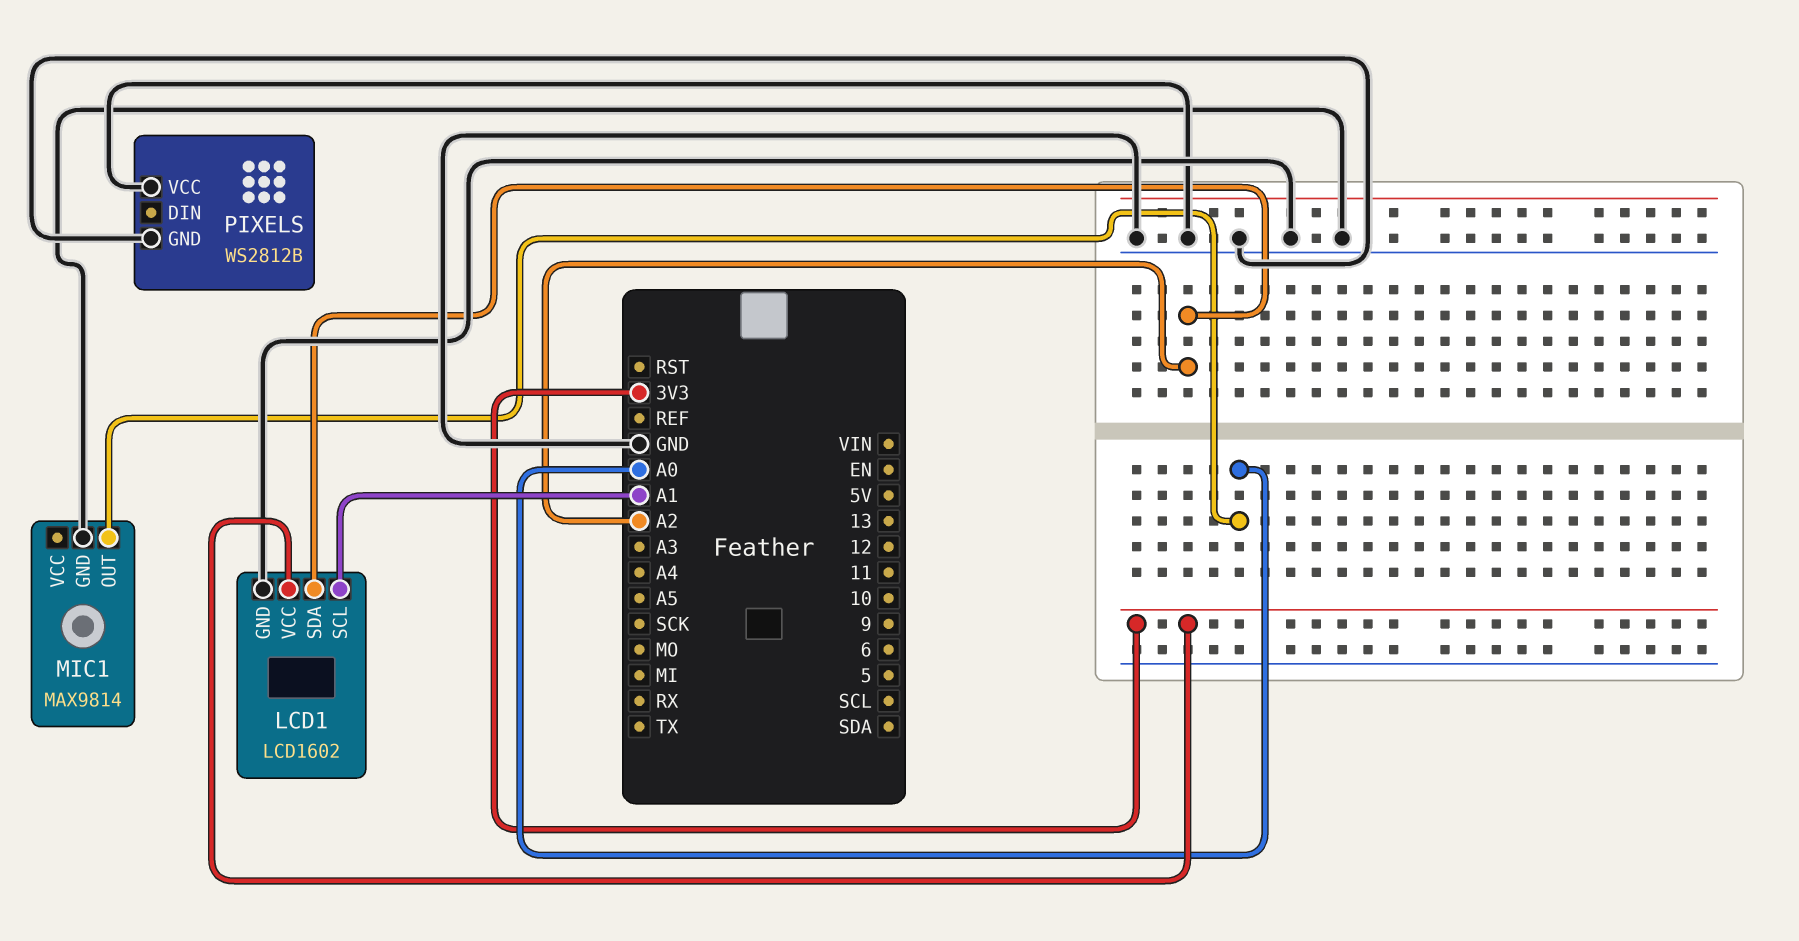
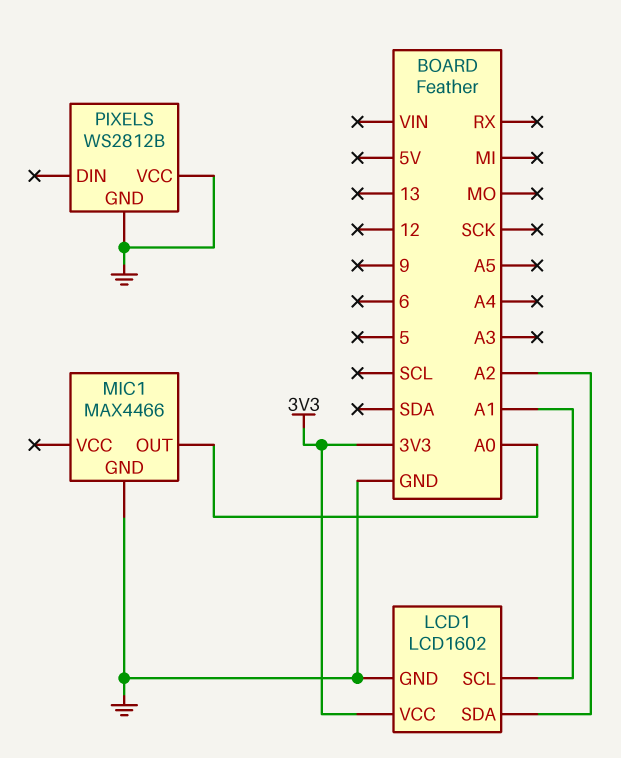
MIC1: MAX9814 -> MAX4466

